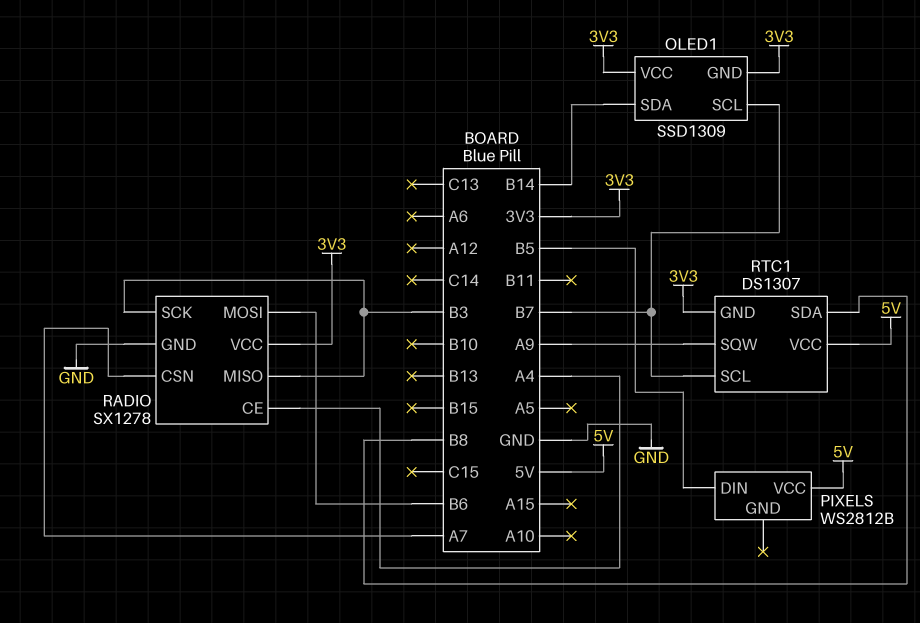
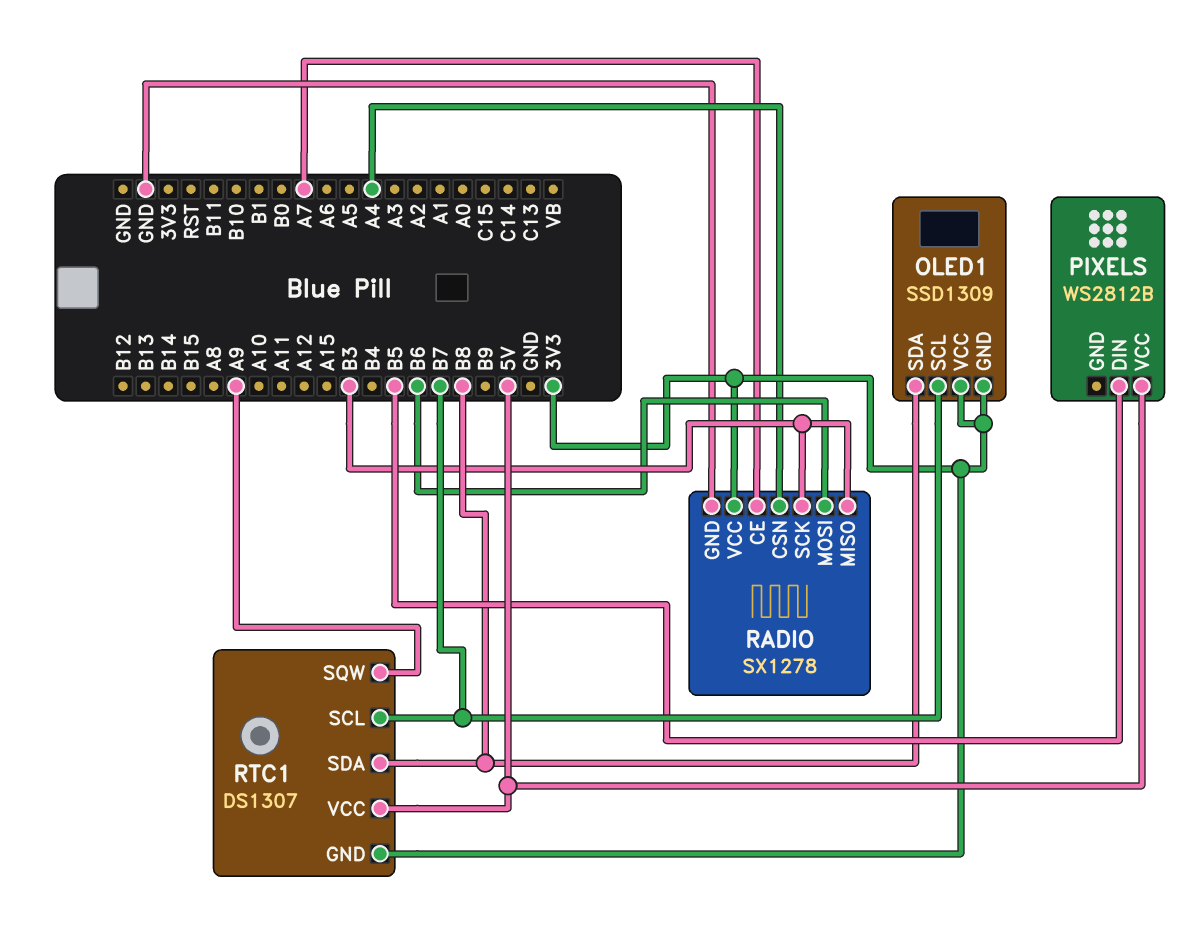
OLED1 pin SDA: B14 -> B8
RADIO pin CE: A4 -> A7
RADIO pin CSN: A7 -> A4

